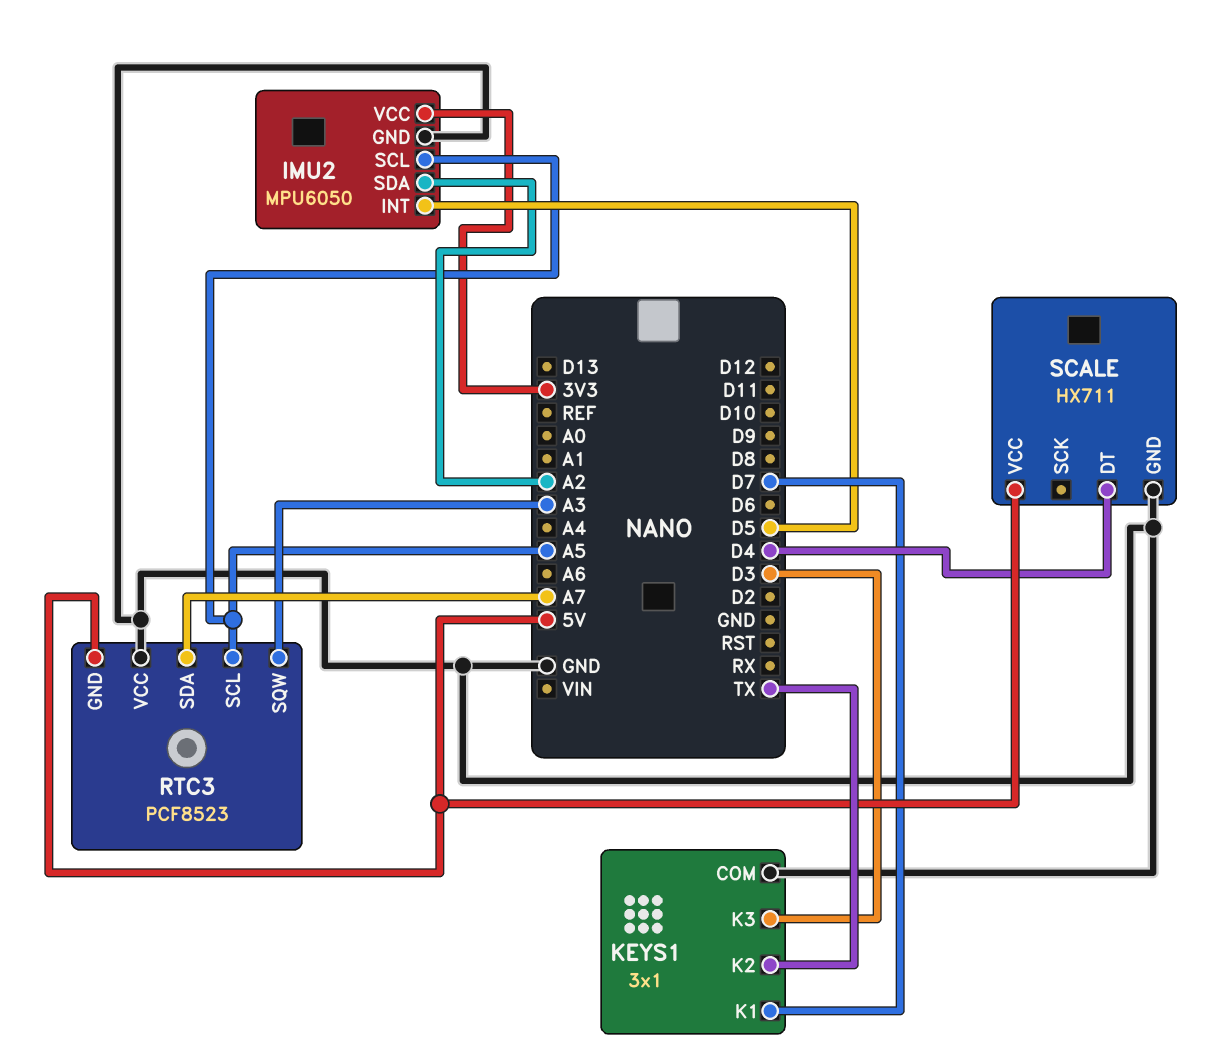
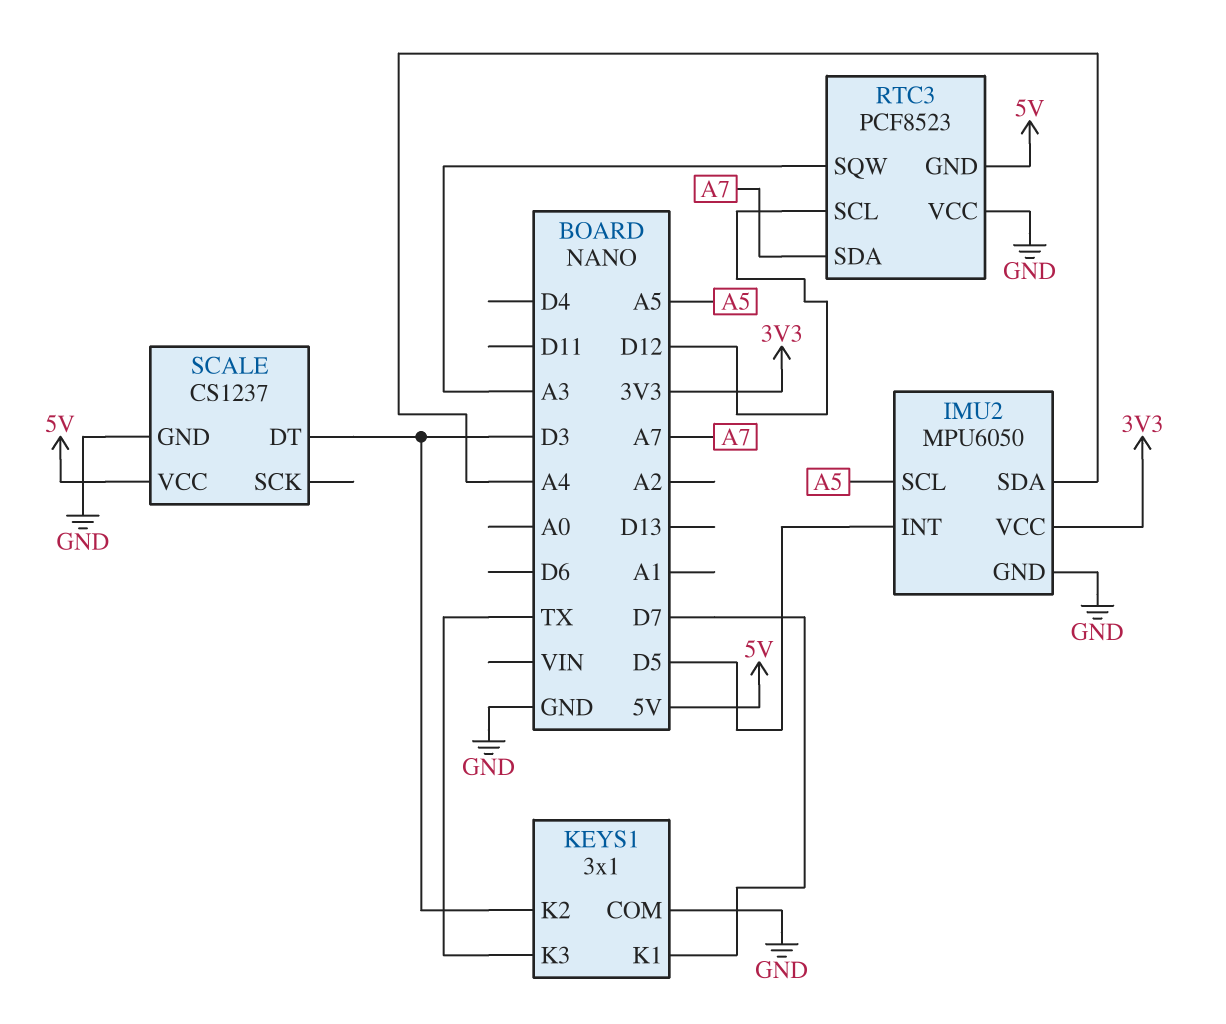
IMU2 pin SDA: A2 -> A4
KEYS1 pin K2: TX -> D3
KEYS1 pin K3: D3 -> TX
RTC3 pin SCL: A5 -> D12
SCALE: HX711 -> CS1237
SCALE pin DT: D4 -> D3

